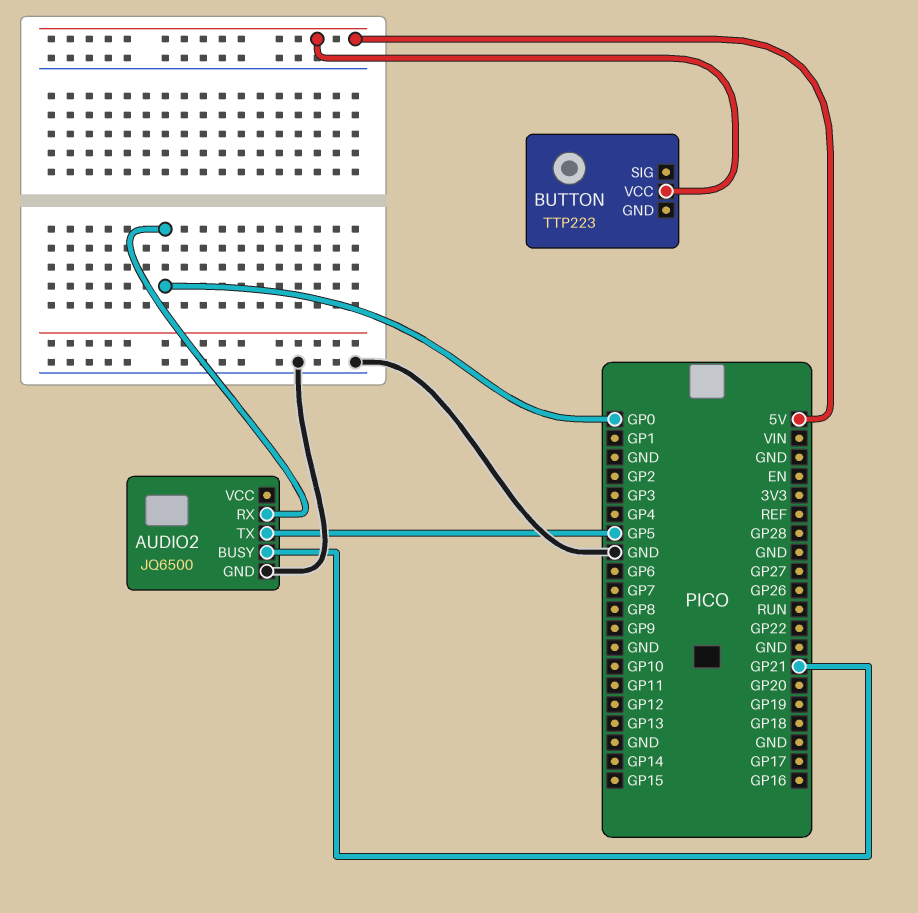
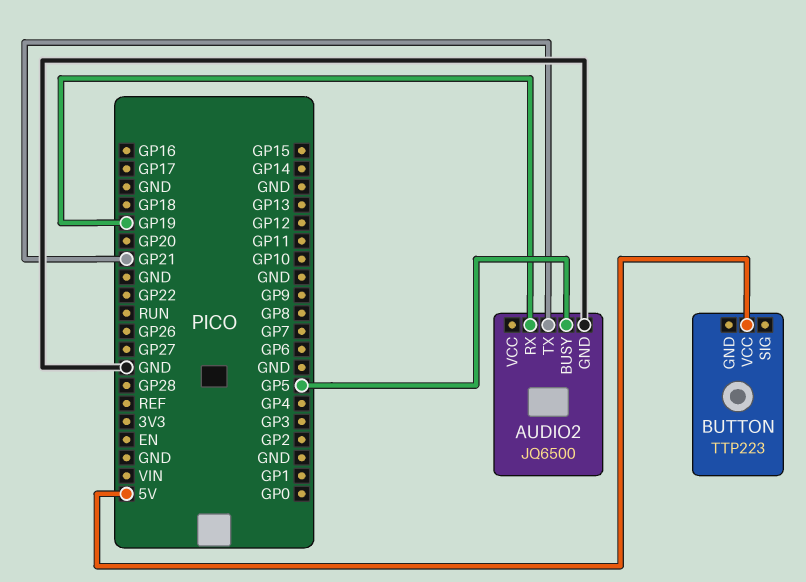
AUDIO2 pin BUSY: GP21 -> GP5
AUDIO2 pin RX: GP0 -> GP19
AUDIO2 pin TX: GP5 -> GP21

